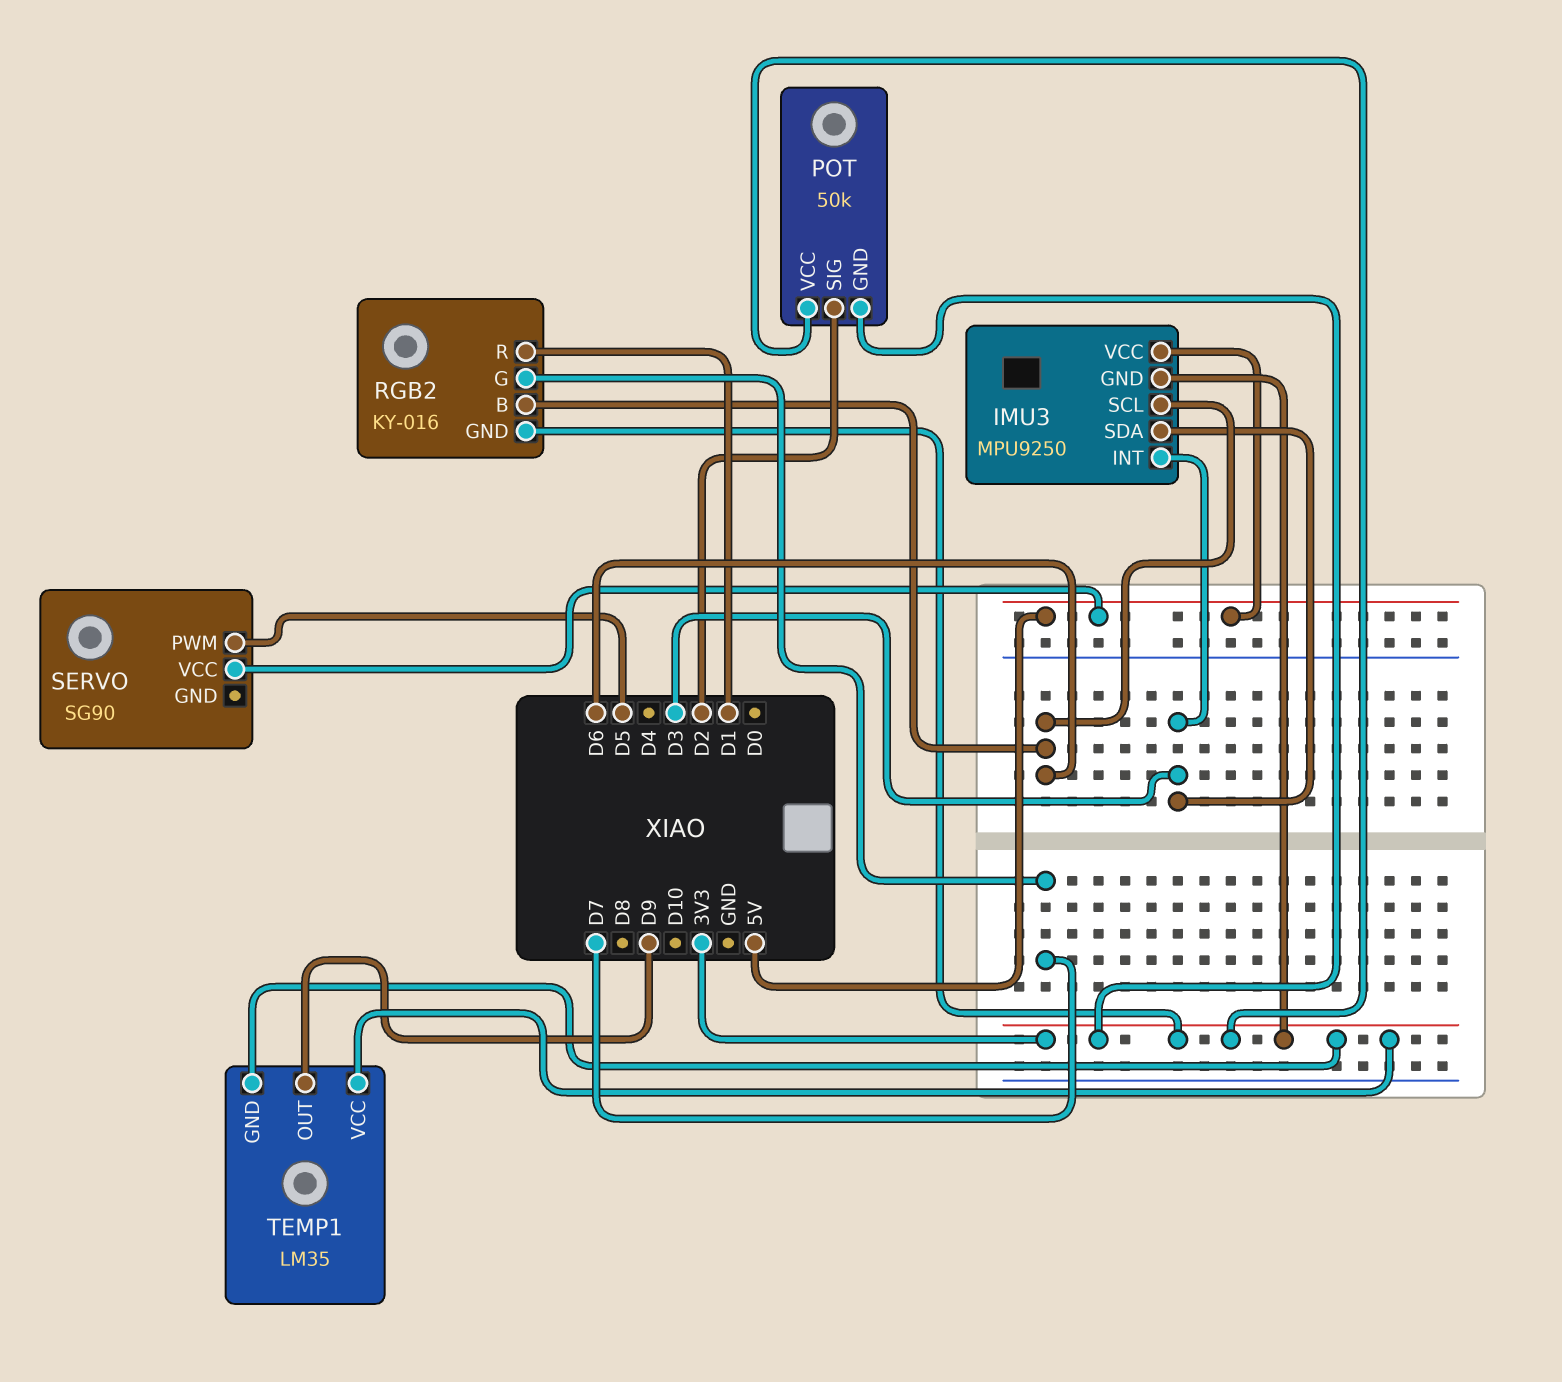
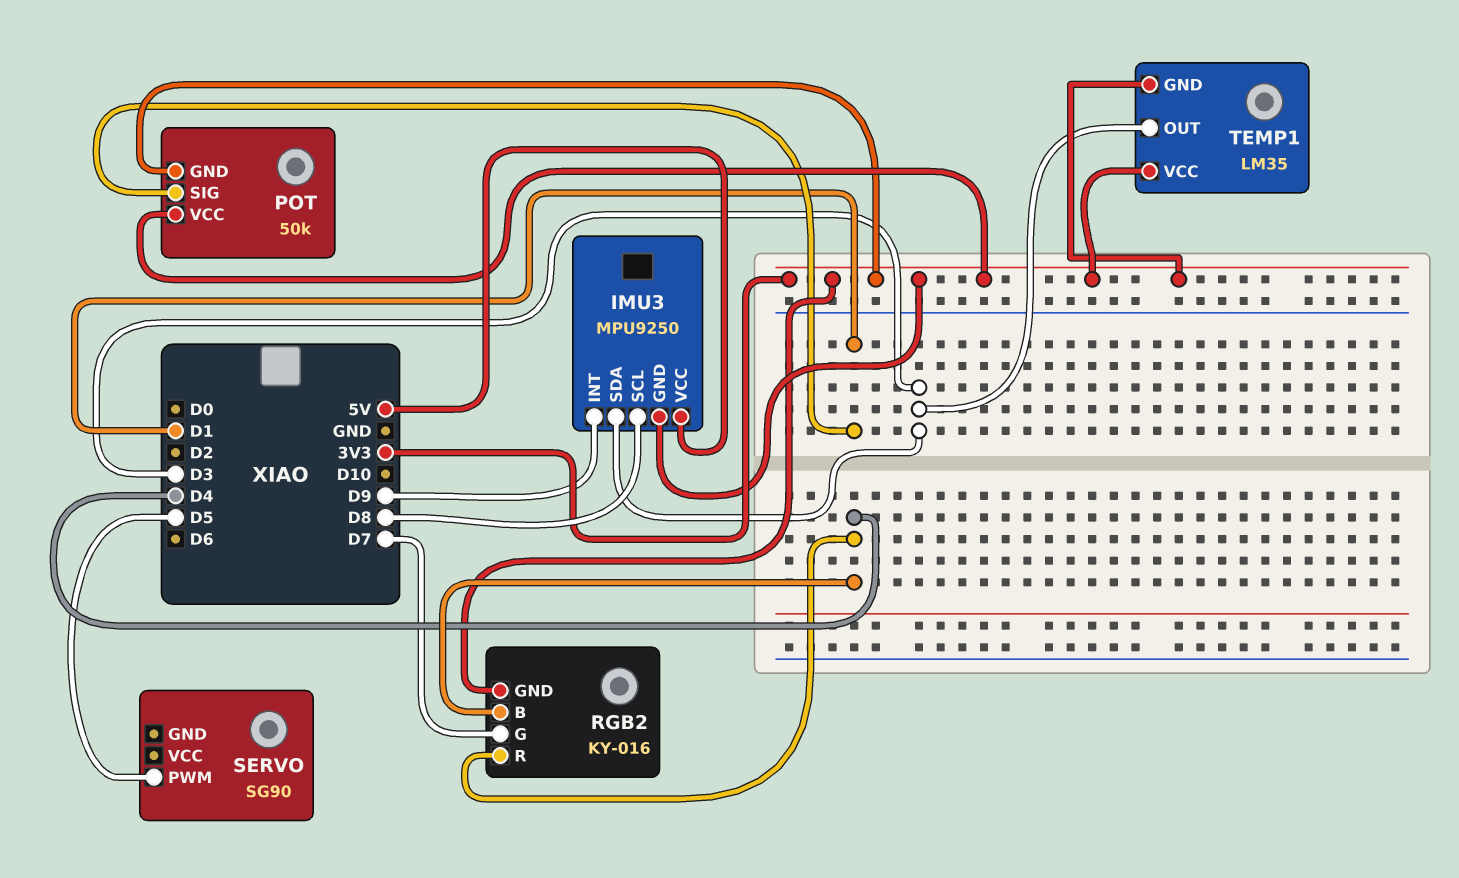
IMU3 pin INT: D3 -> D9
IMU3 pin SCL: D6 -> D8
POT pin SIG: D2 -> D1
RGB2 pin B: D6 -> D4
RGB2 pin R: D1 -> D4
SERVO pin VCC: 5V -> none
TEMP1 pin OUT: D9 -> D3

